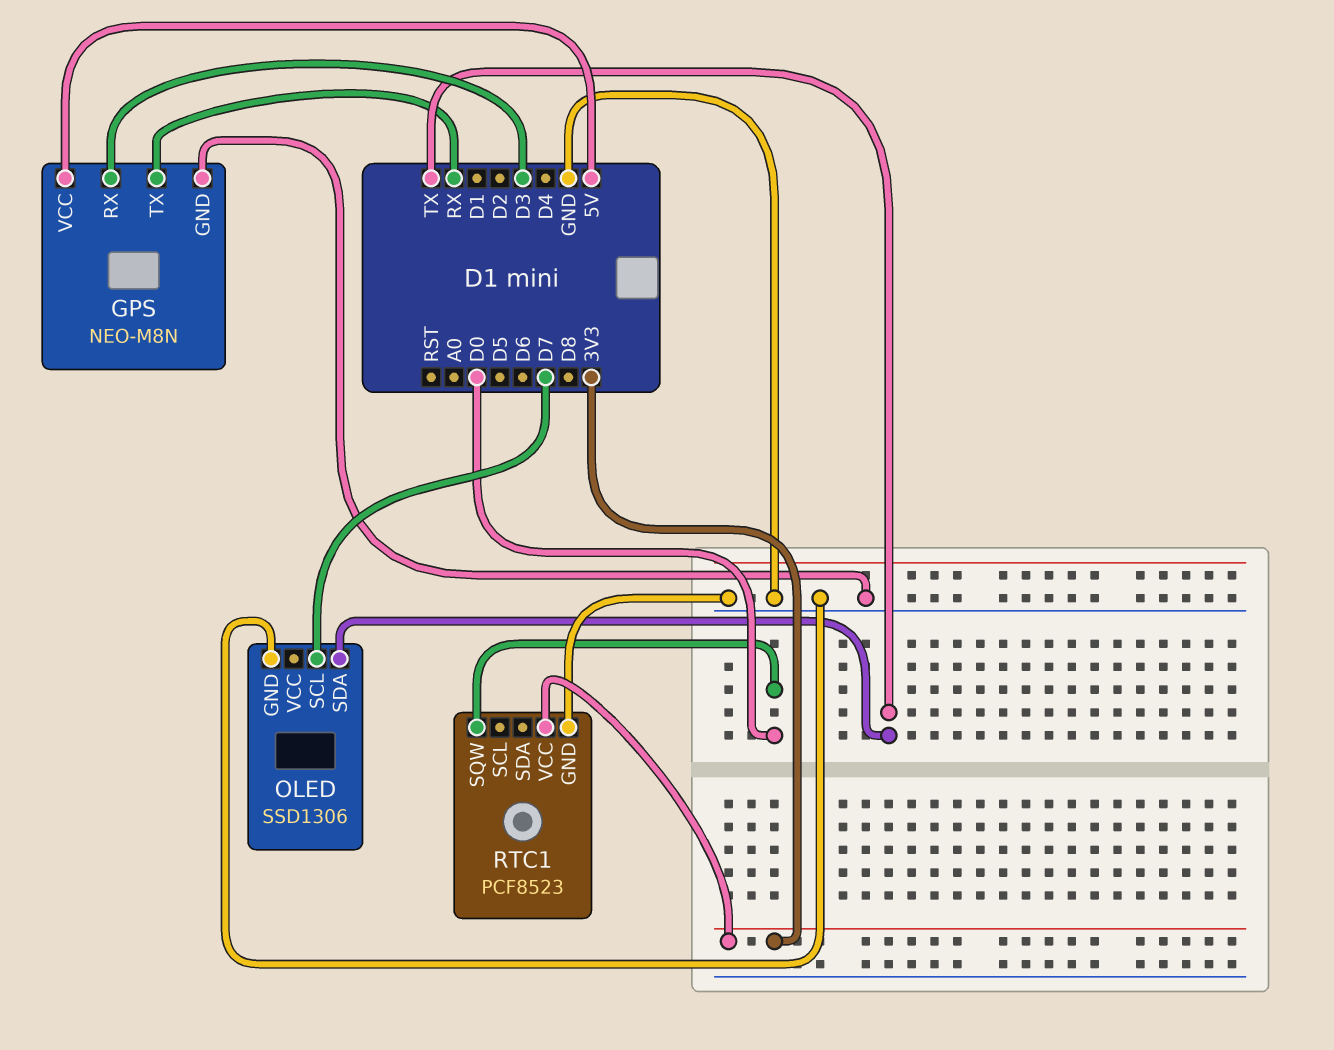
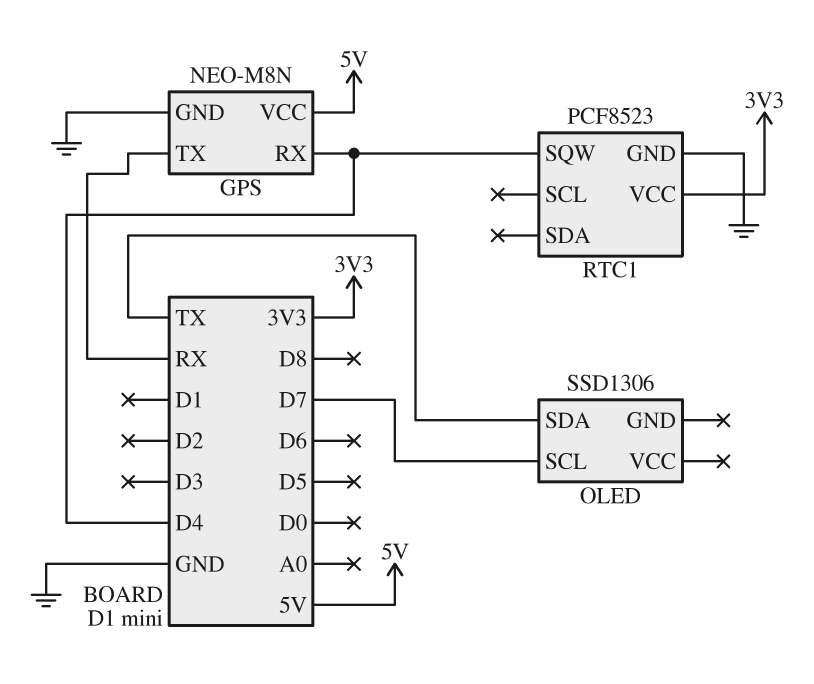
GPS pin RX: D3 -> D4
OLED pin GND: GND -> none
RTC1 pin SQW: D0 -> D4

